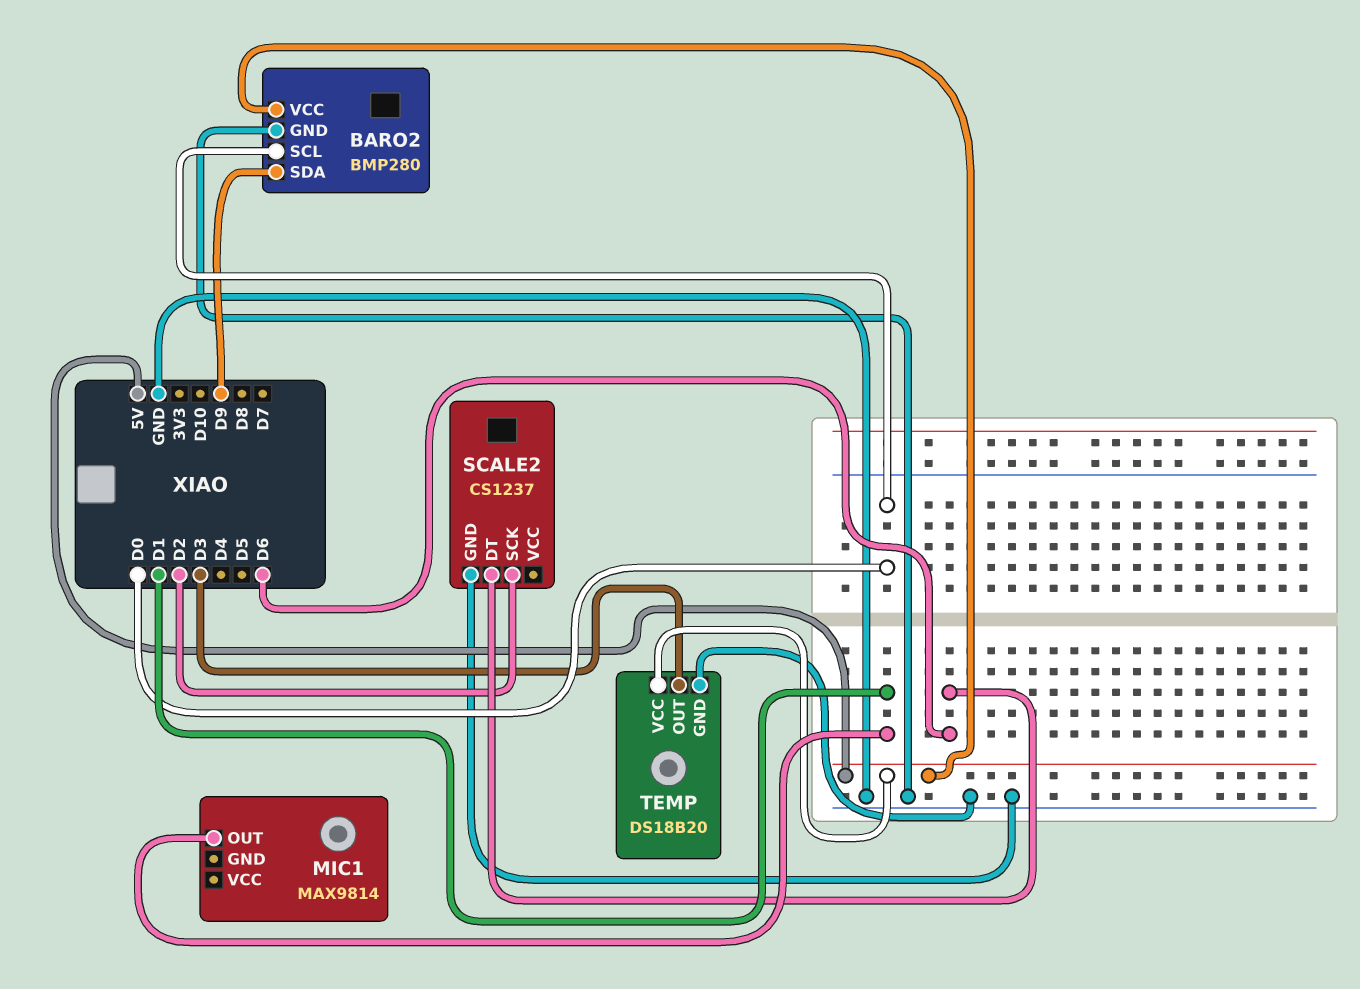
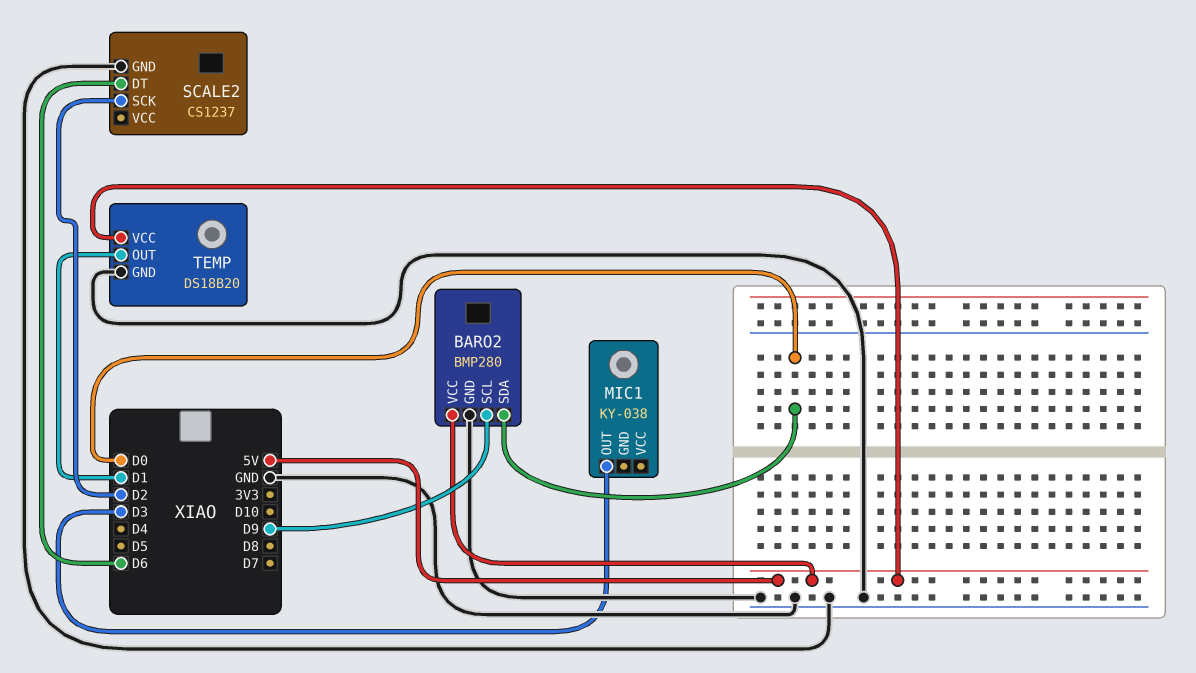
BARO2 pin SCL: D0 -> D9
BARO2 pin SDA: D9 -> D0
MIC1: MAX9814 -> KY-038
MIC1 pin OUT: D1 -> D3
TEMP pin OUT: D3 -> D1

